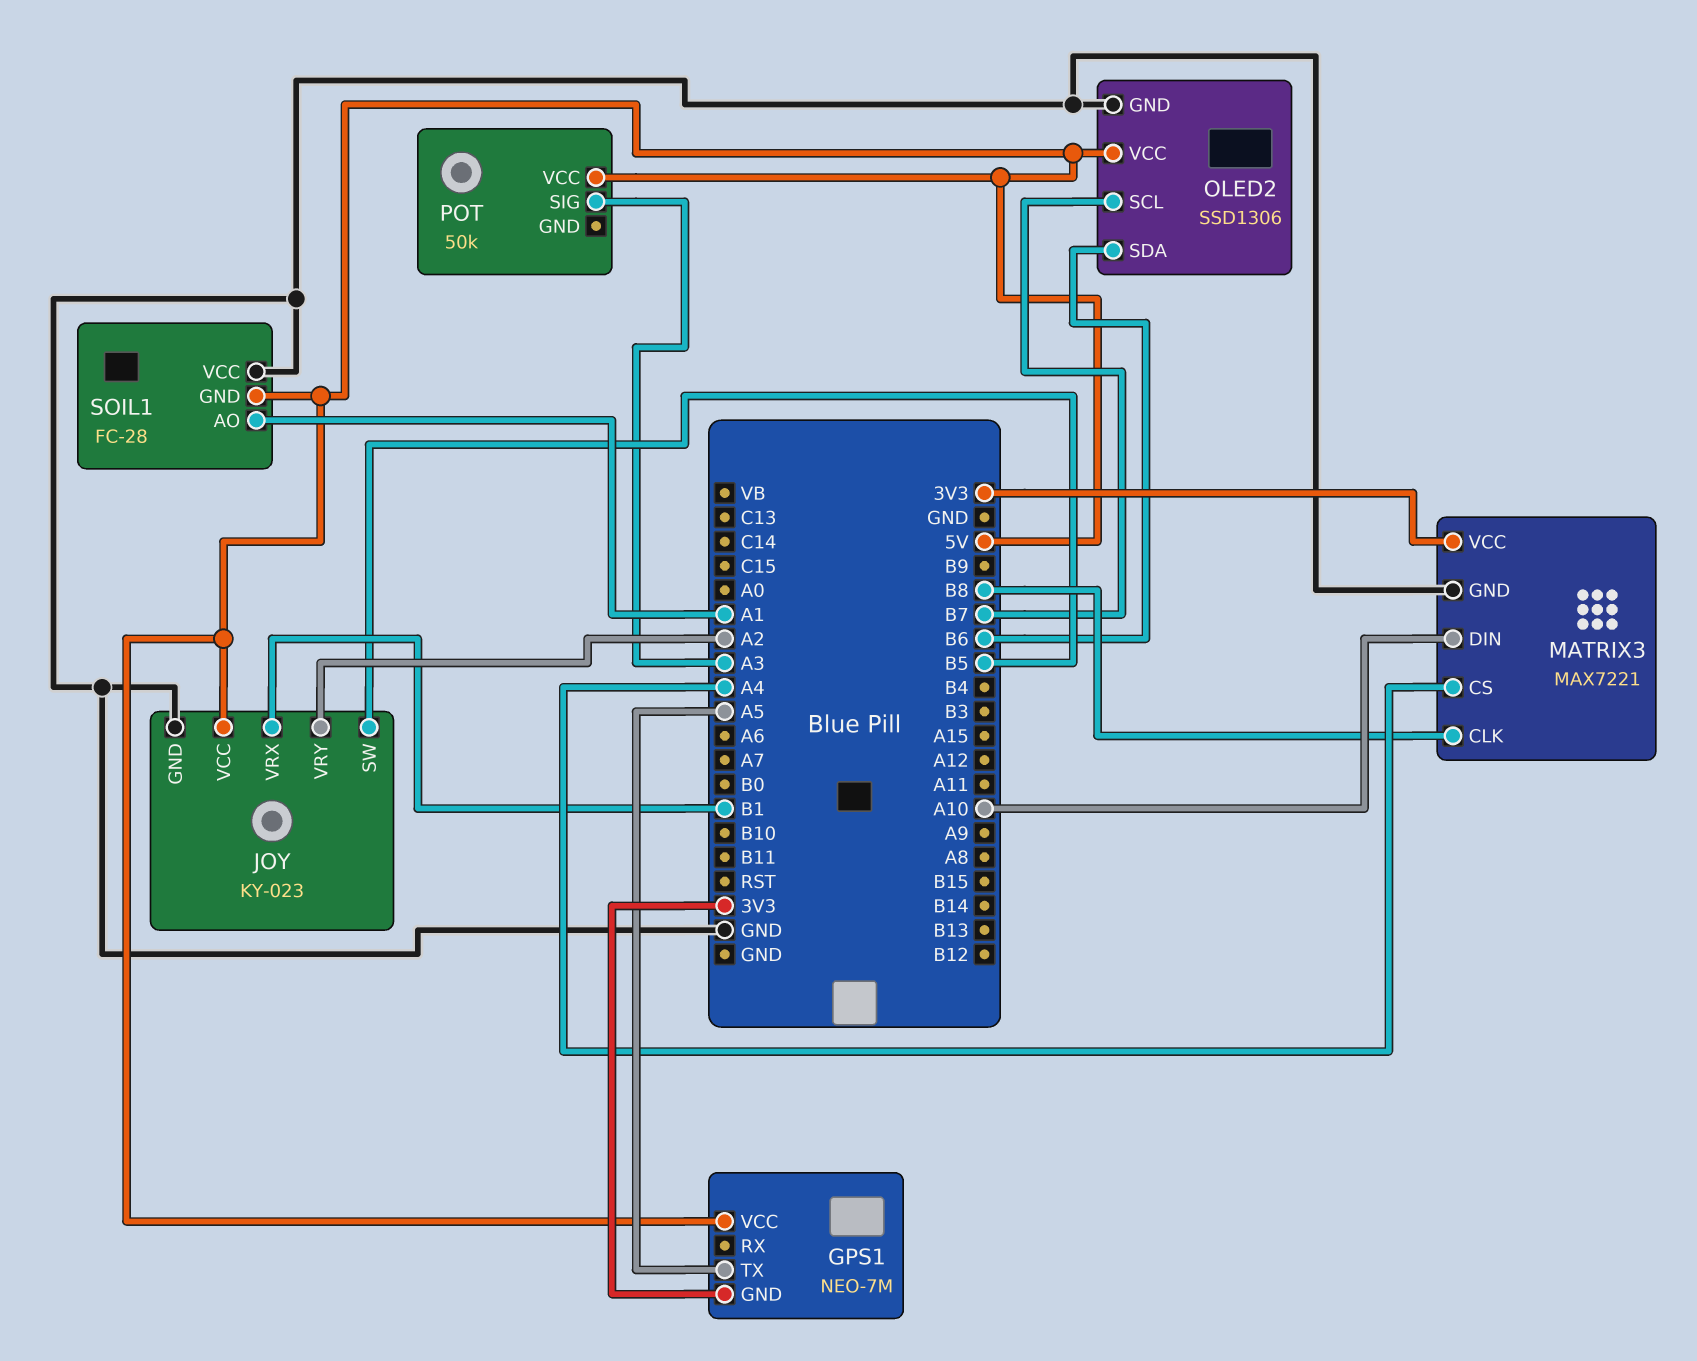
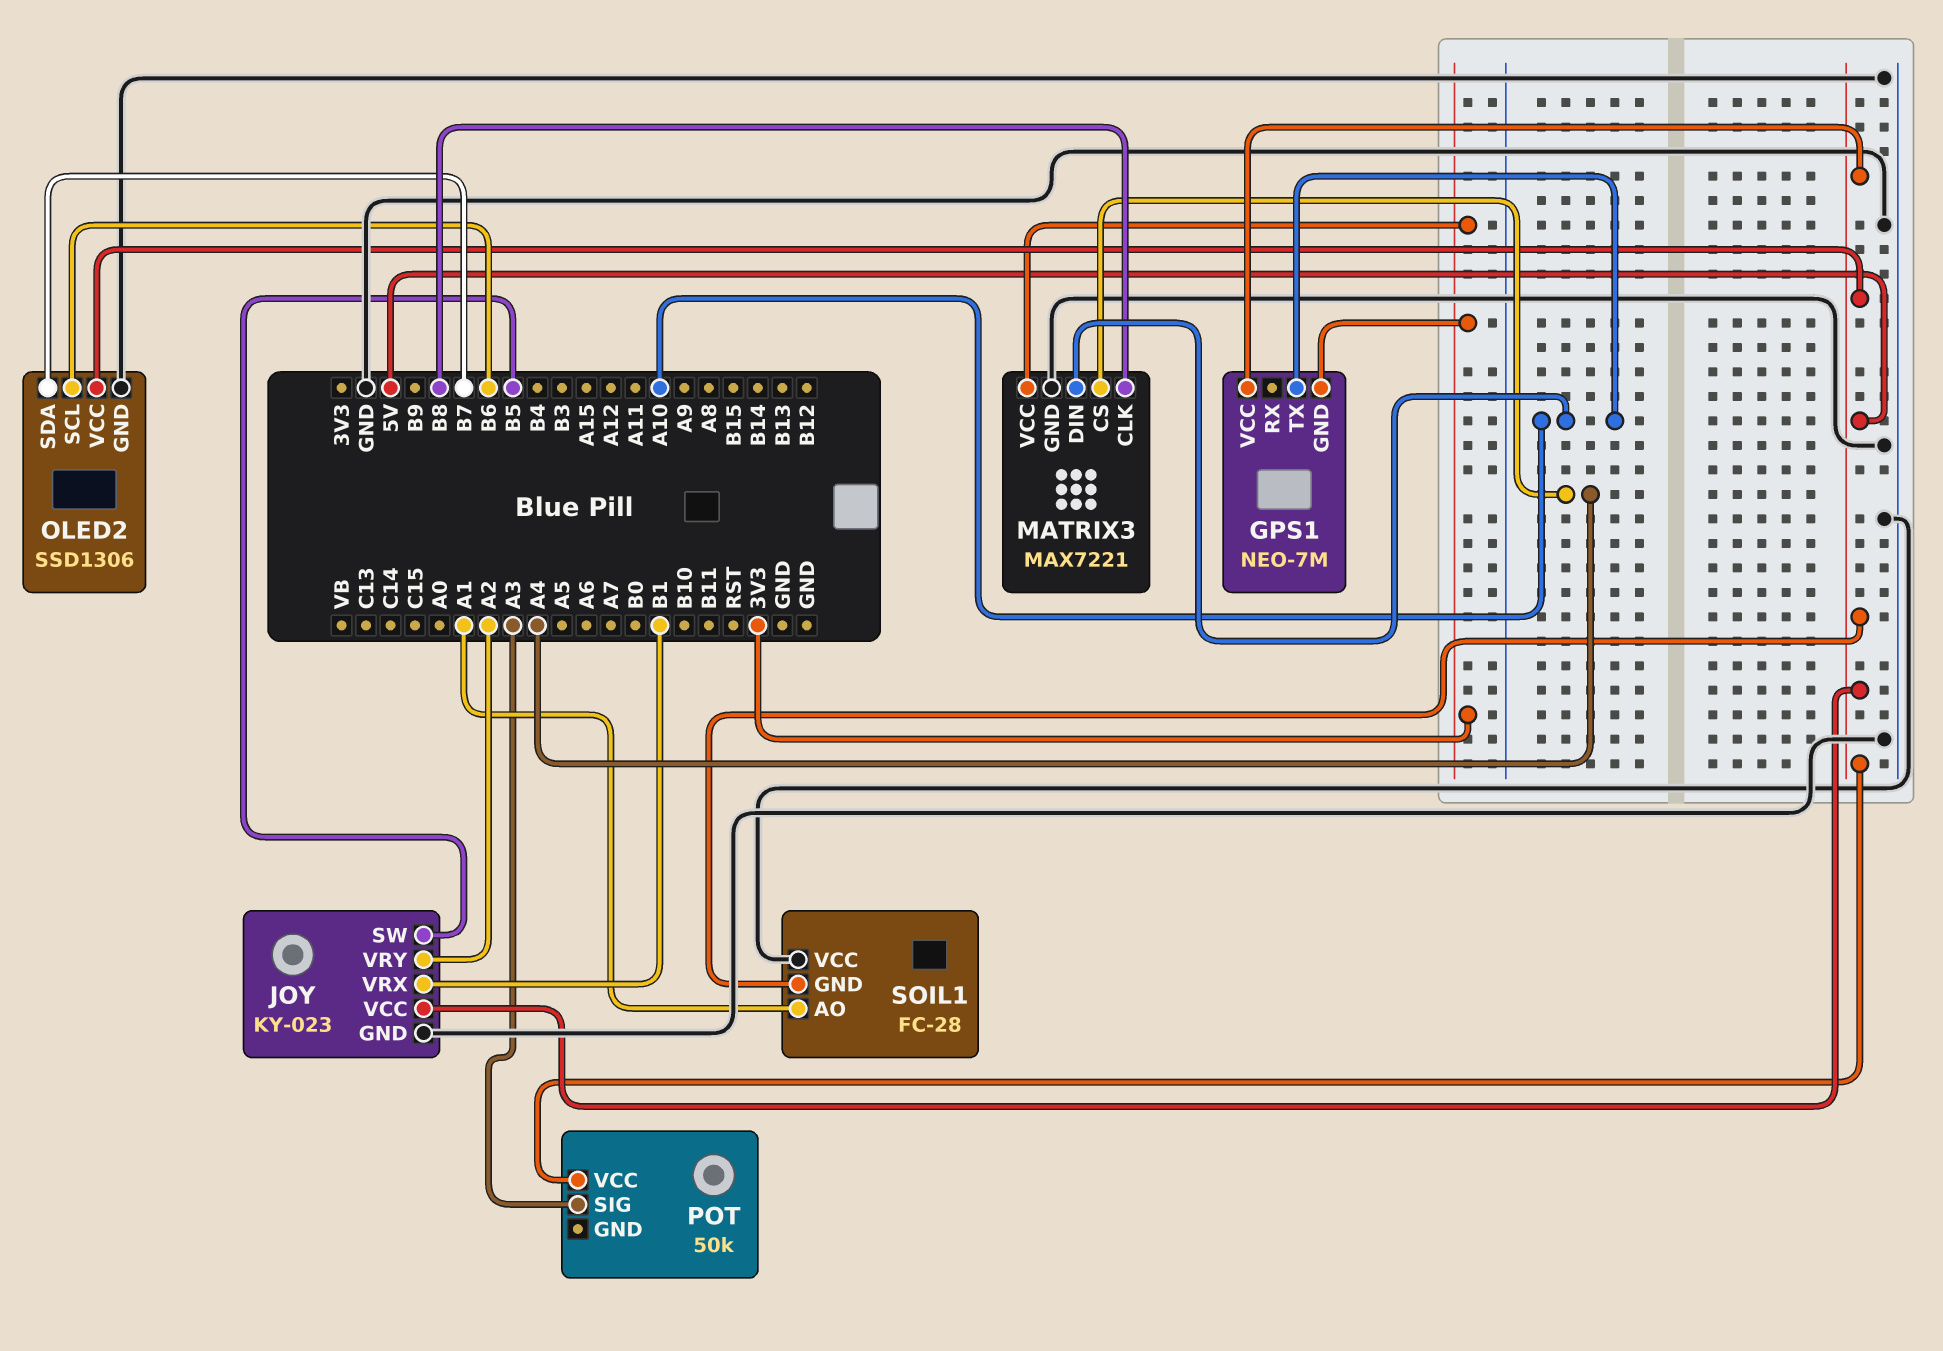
GPS1 pin TX: A5 -> A10
OLED2 pin SCL: B7 -> B6
OLED2 pin SDA: B6 -> B7

